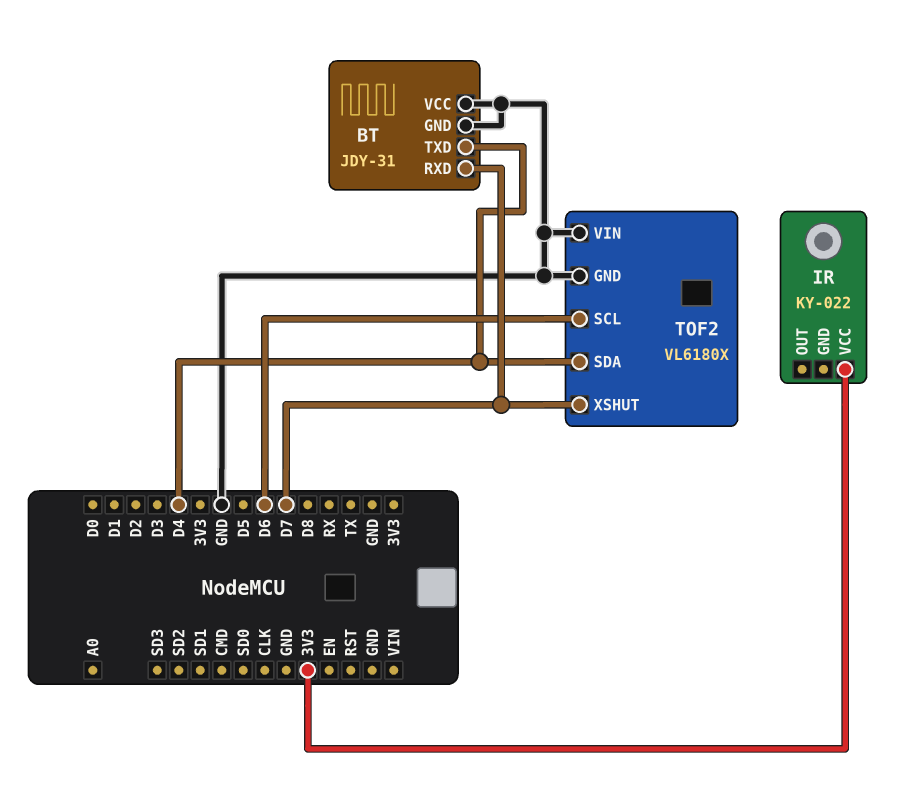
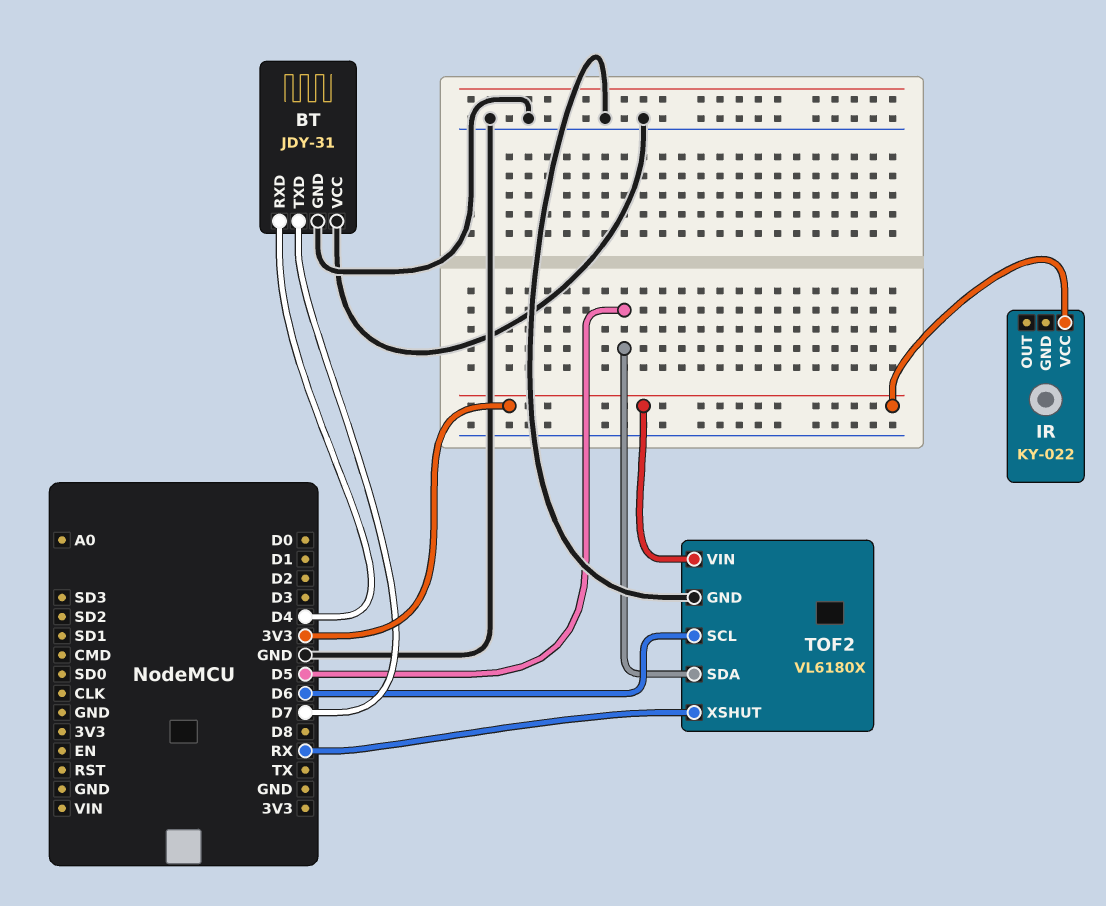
BT pin RXD: D7 -> D4
BT pin TXD: D4 -> D7
TOF2 pin SDA: D4 -> D5
TOF2 pin VIN: GND -> 3V3
TOF2 pin XSHUT: D7 -> RX

